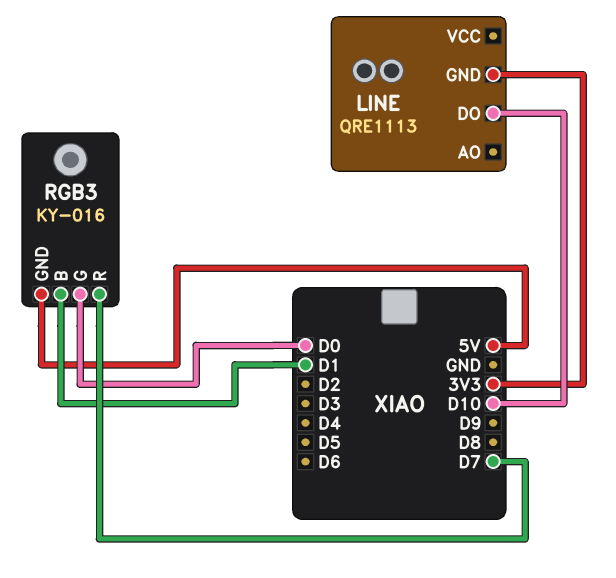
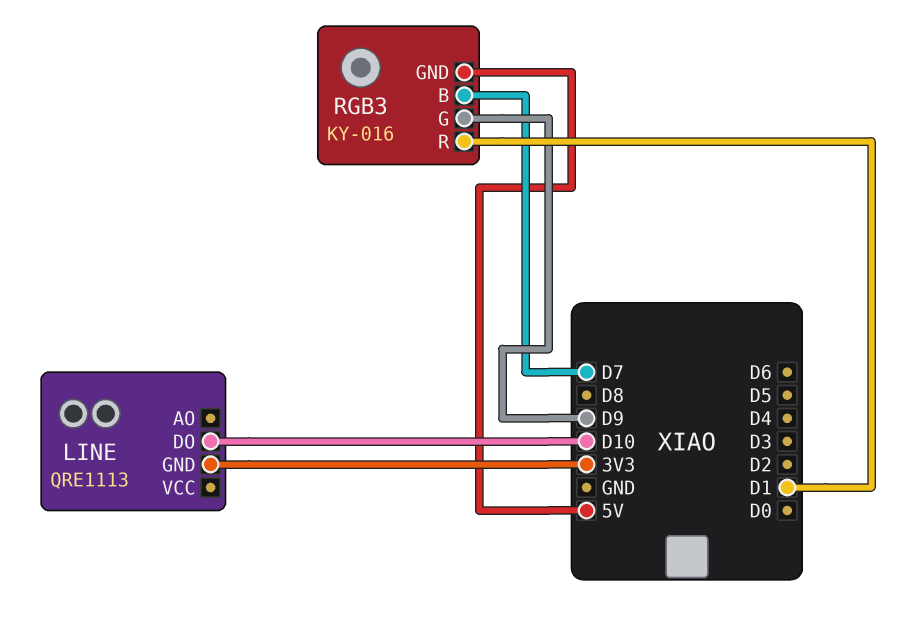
RGB3 pin B: D1 -> D7
RGB3 pin G: D0 -> D9
RGB3 pin R: D7 -> D1

